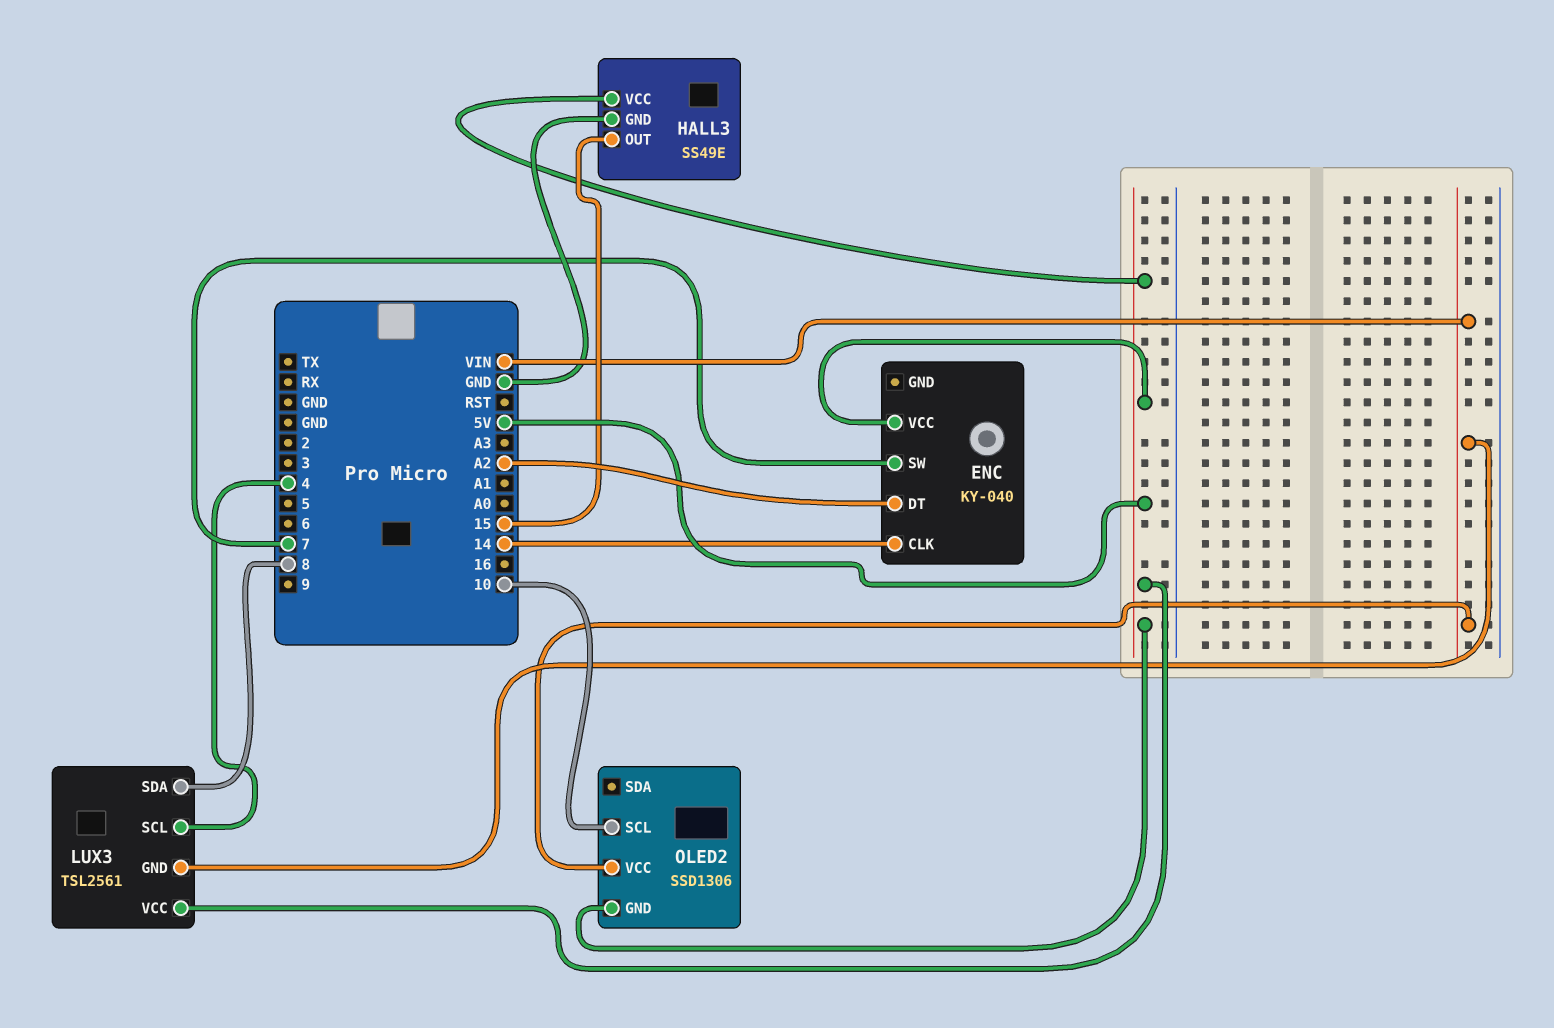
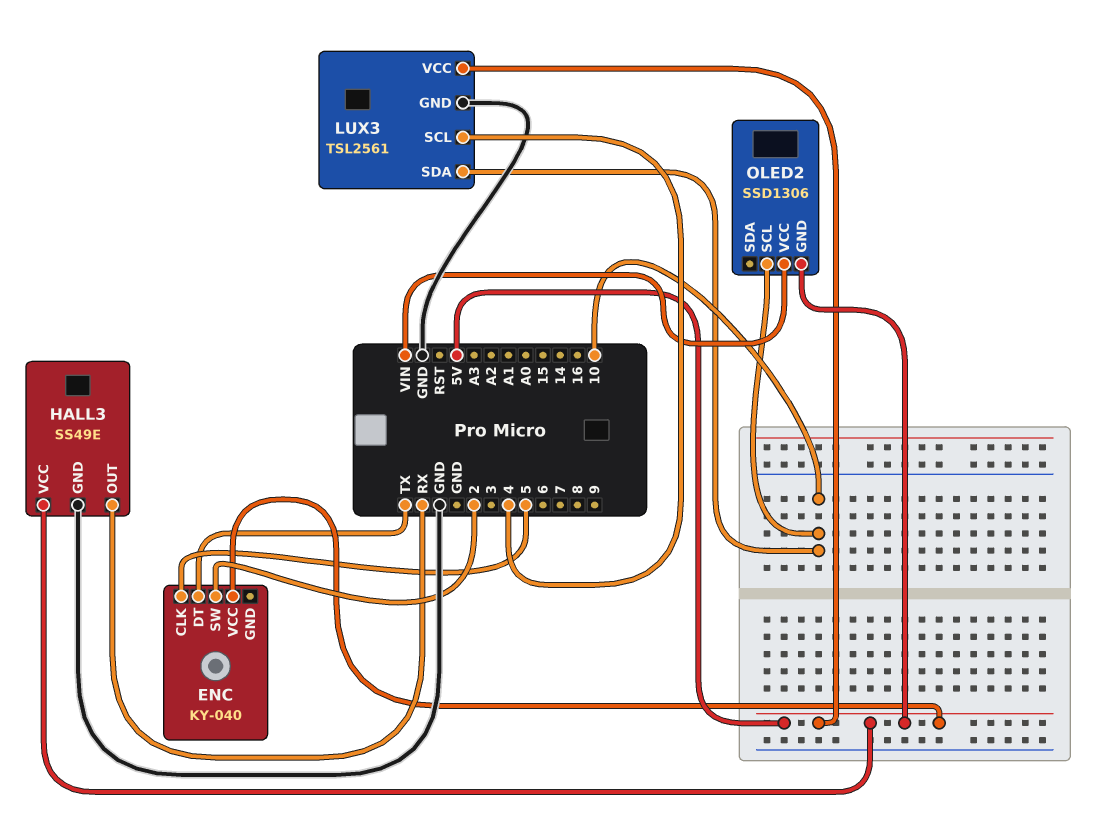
ENC pin CLK: 14 -> 5
ENC pin DT: A2 -> TX
ENC pin SW: 7 -> 2
HALL3 pin OUT: 15 -> RX
LUX3 pin GND: VIN -> GND
LUX3 pin SDA: 8 -> 10

